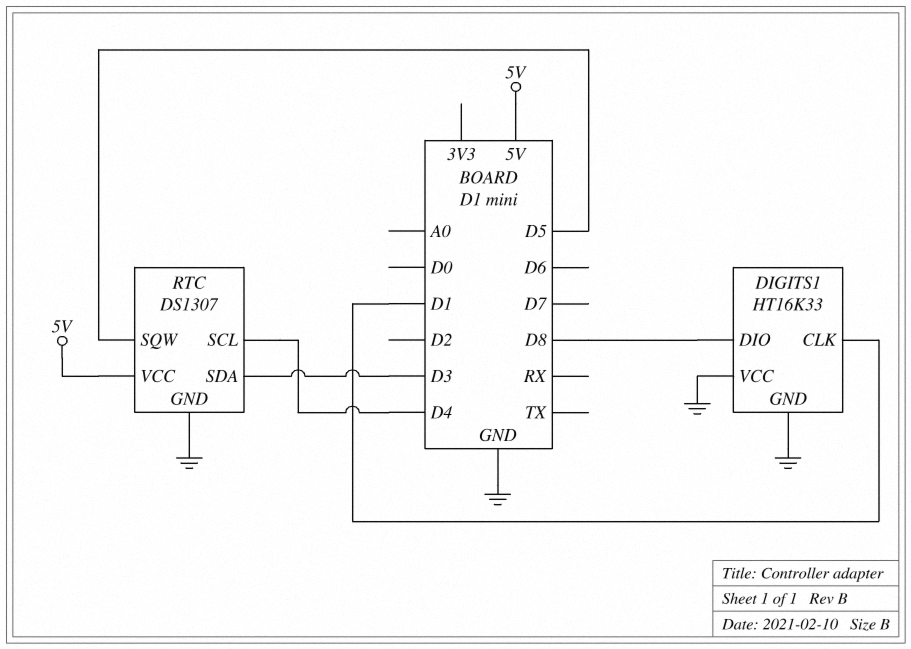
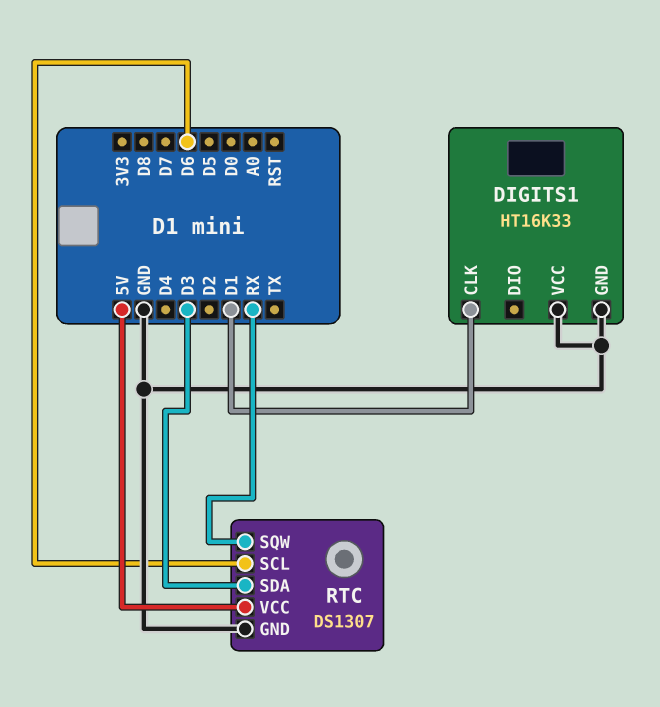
DIGITS1 pin DIO: D8 -> none
RTC pin SCL: D4 -> D6
RTC pin SQW: D5 -> RX

